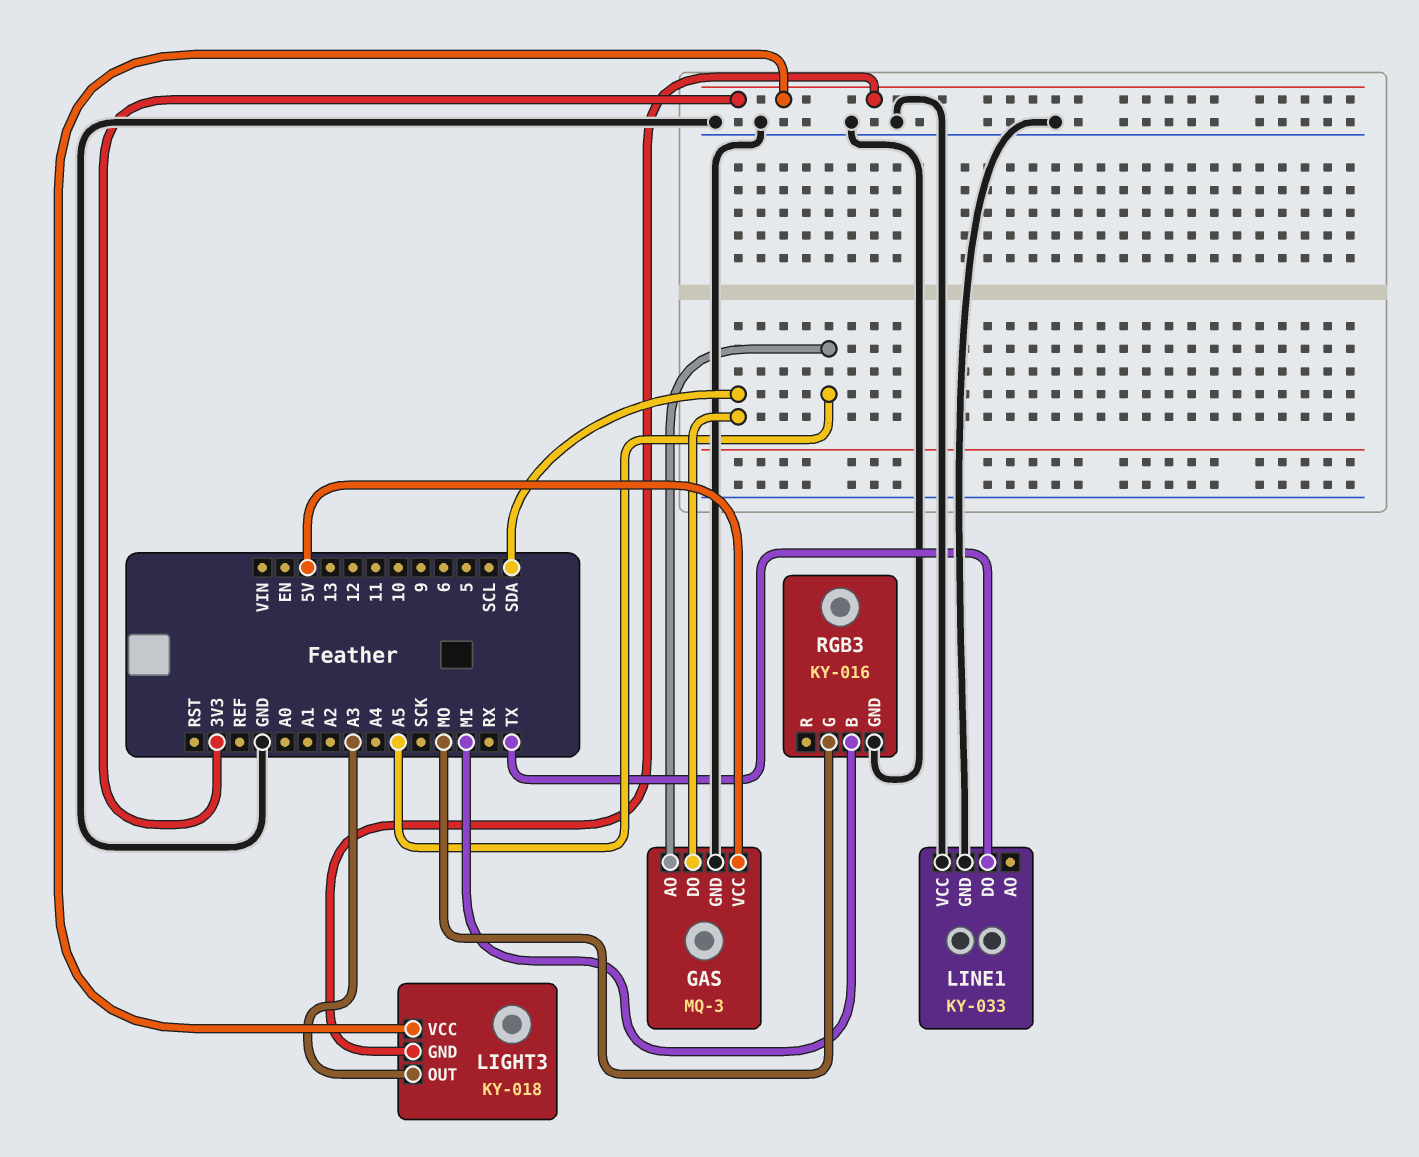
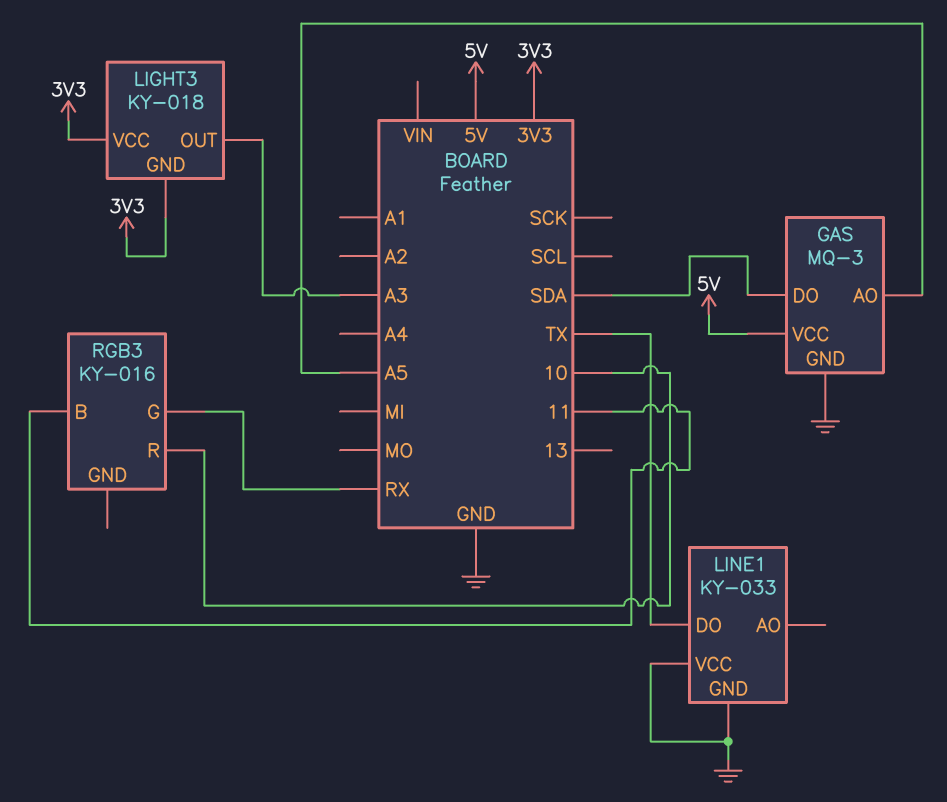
RGB3 pin B: MI -> 11
RGB3 pin G: MO -> RX
RGB3 pin GND: GND -> none
RGB3 pin R: none -> 10

